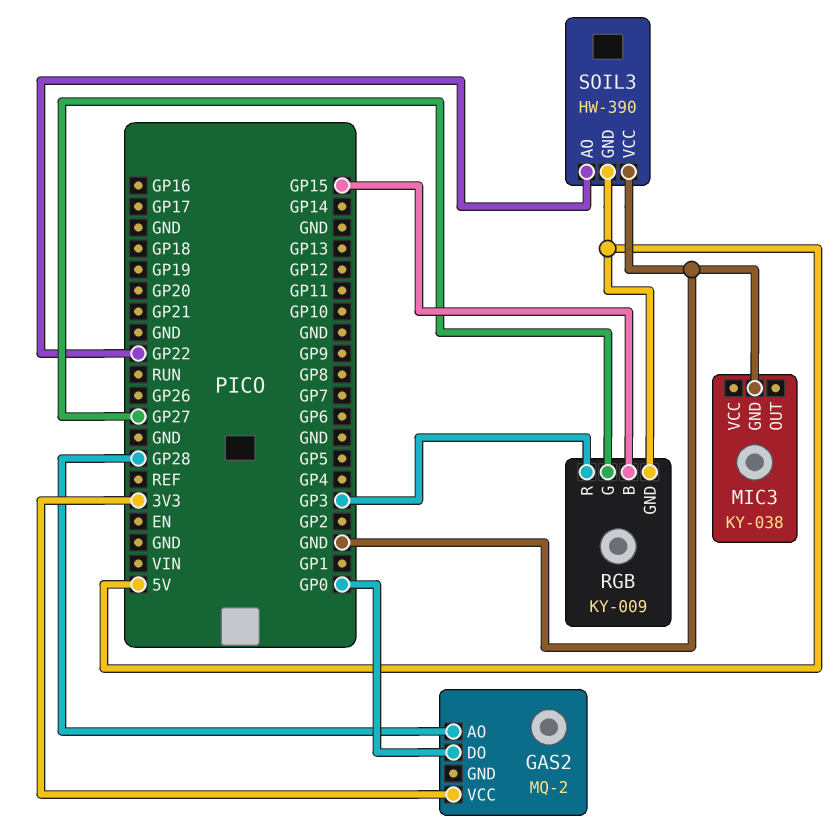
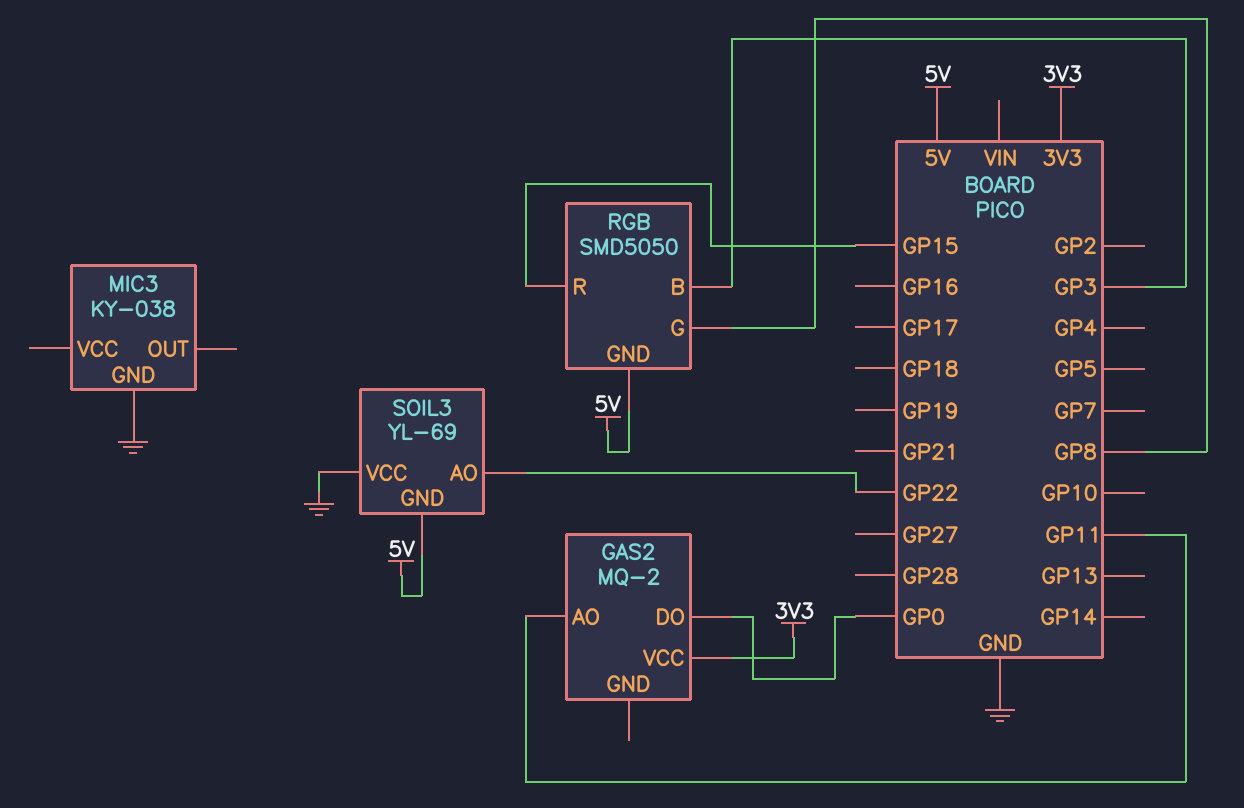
GAS2 pin AO: GP28 -> GP11
RGB: KY-009 -> SMD5050
RGB pin B: GP15 -> GP3
RGB pin G: GP27 -> GP8
RGB pin R: GP3 -> GP15
SOIL3: HW-390 -> YL-69

